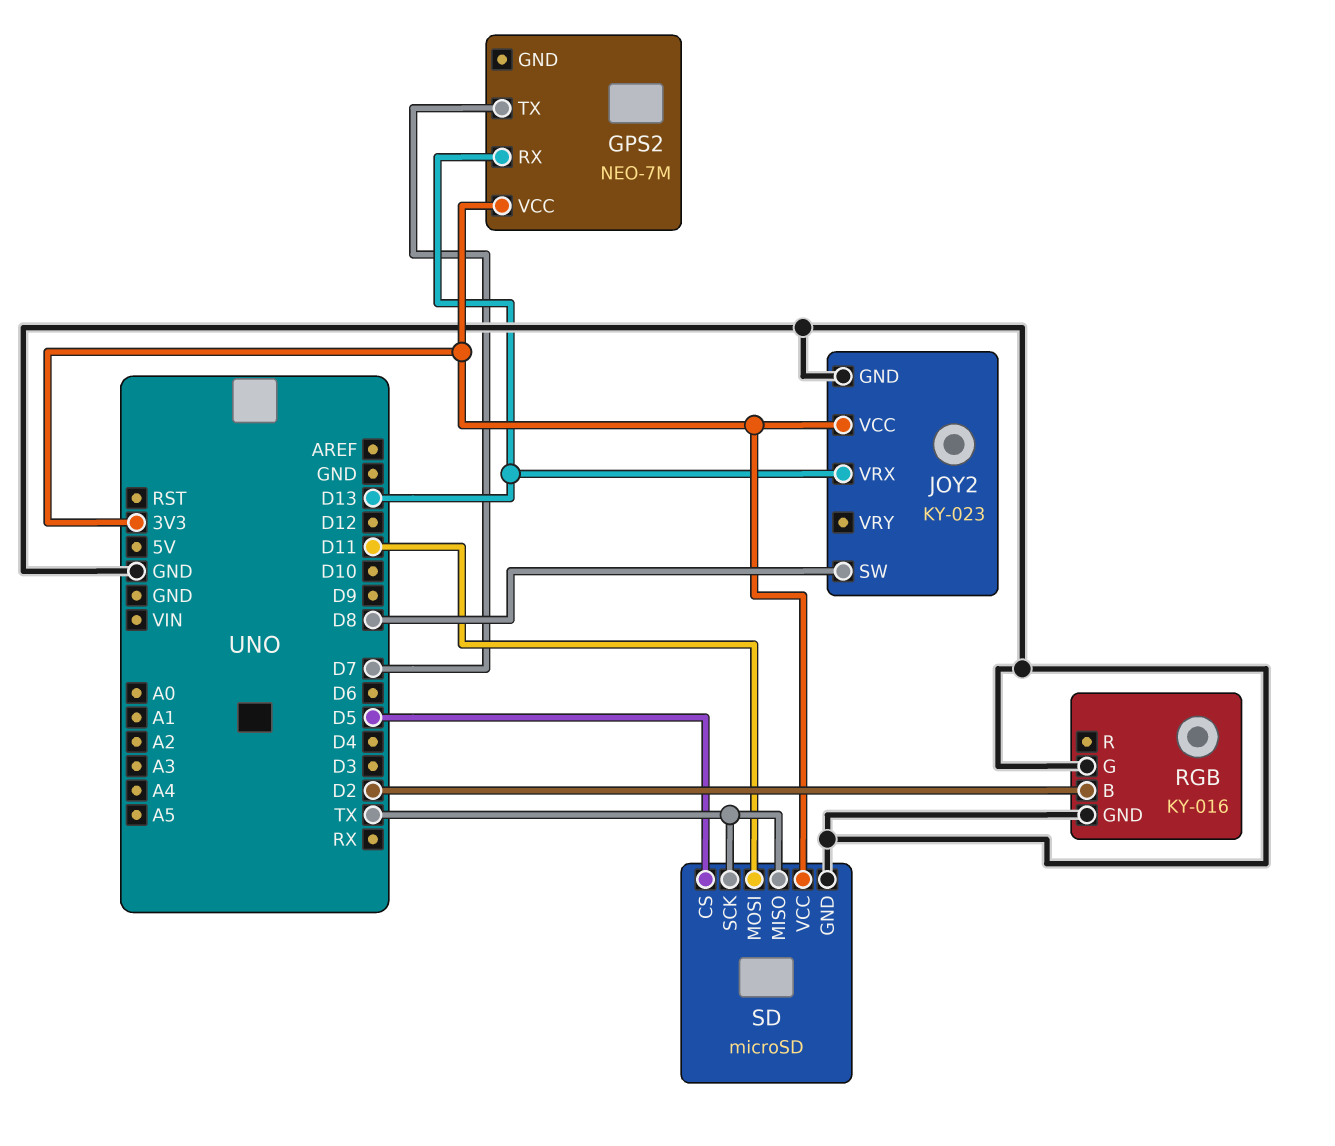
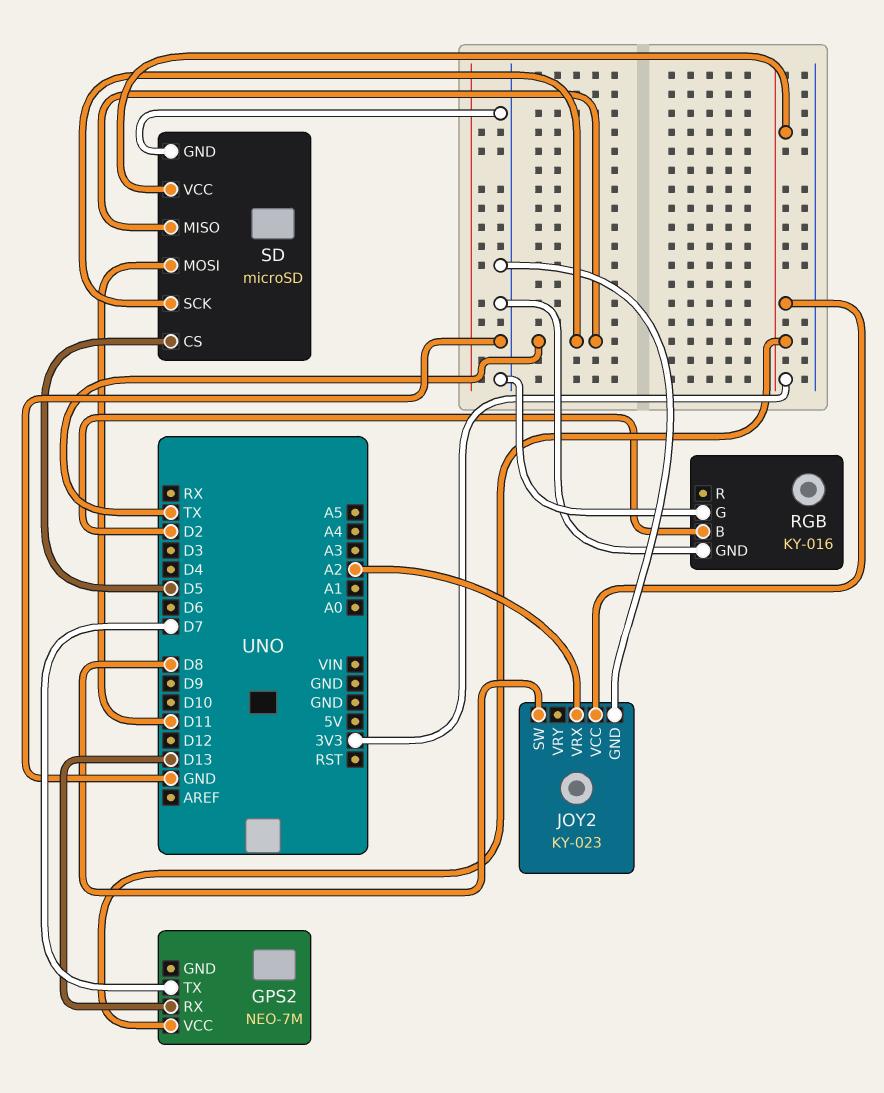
JOY2 pin VRX: D13 -> A2

